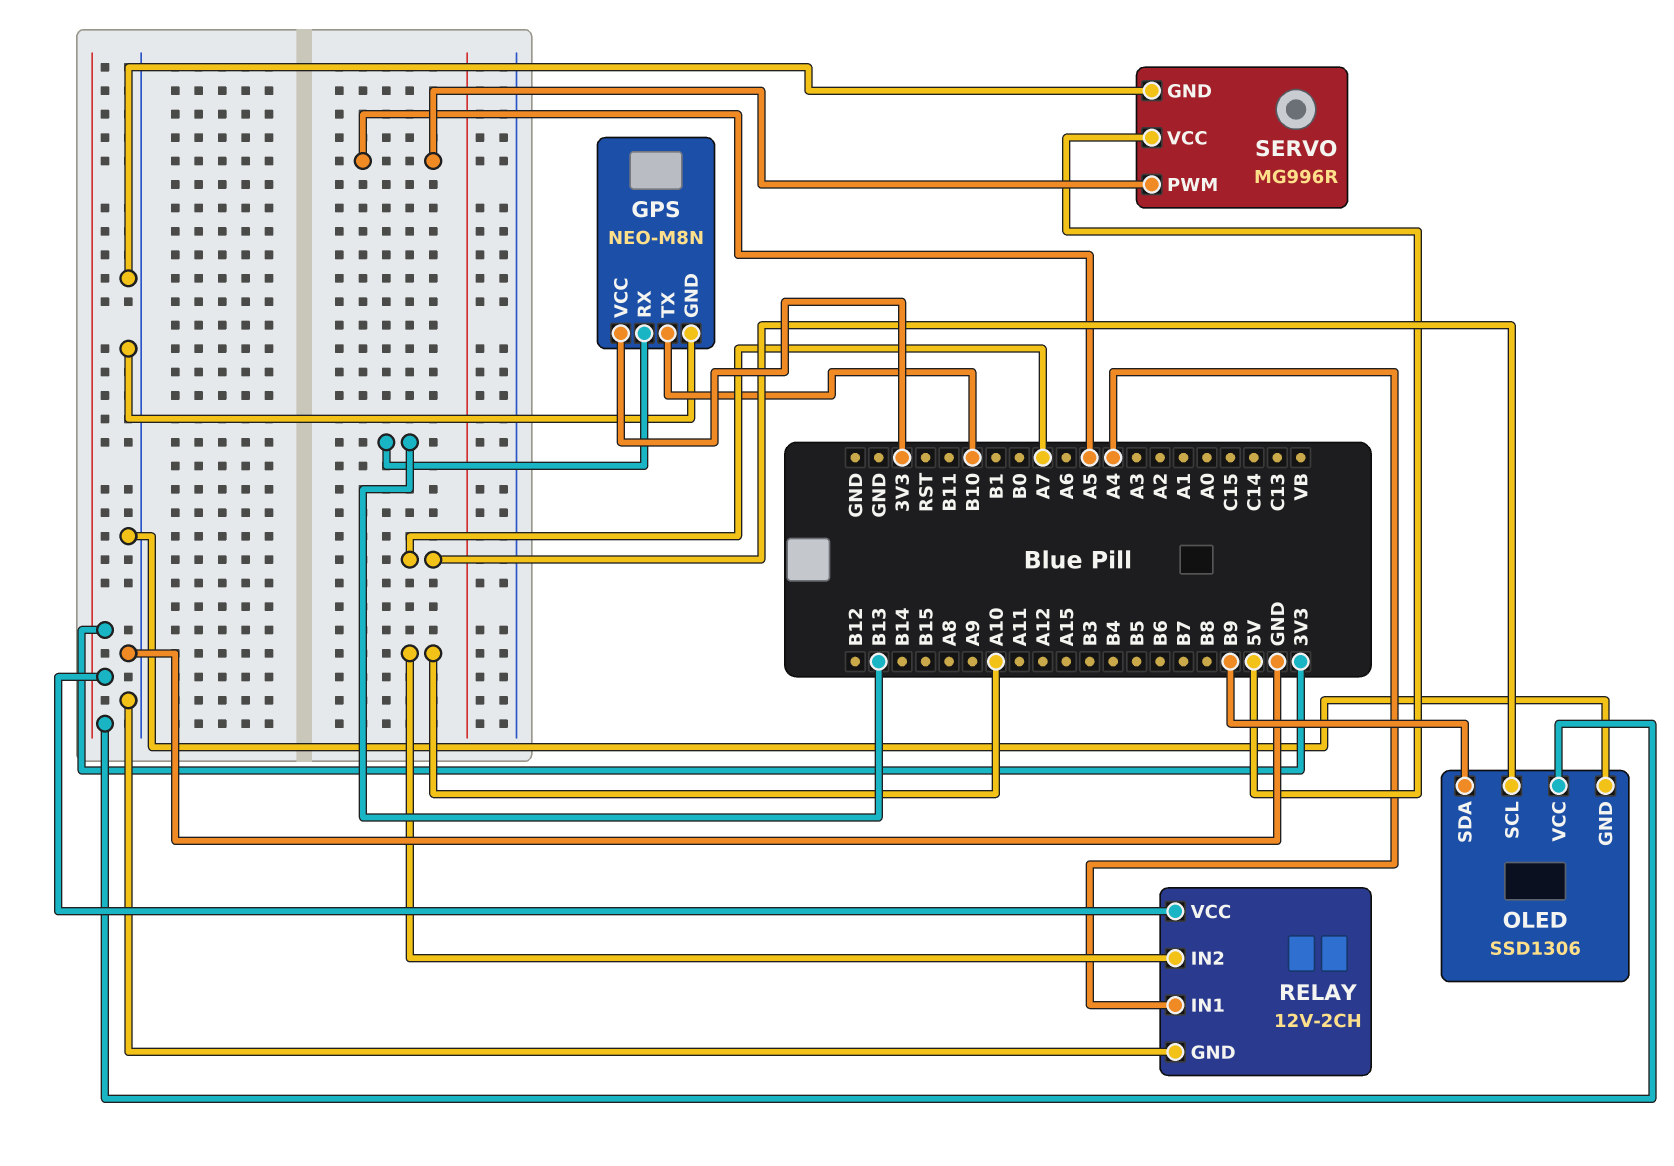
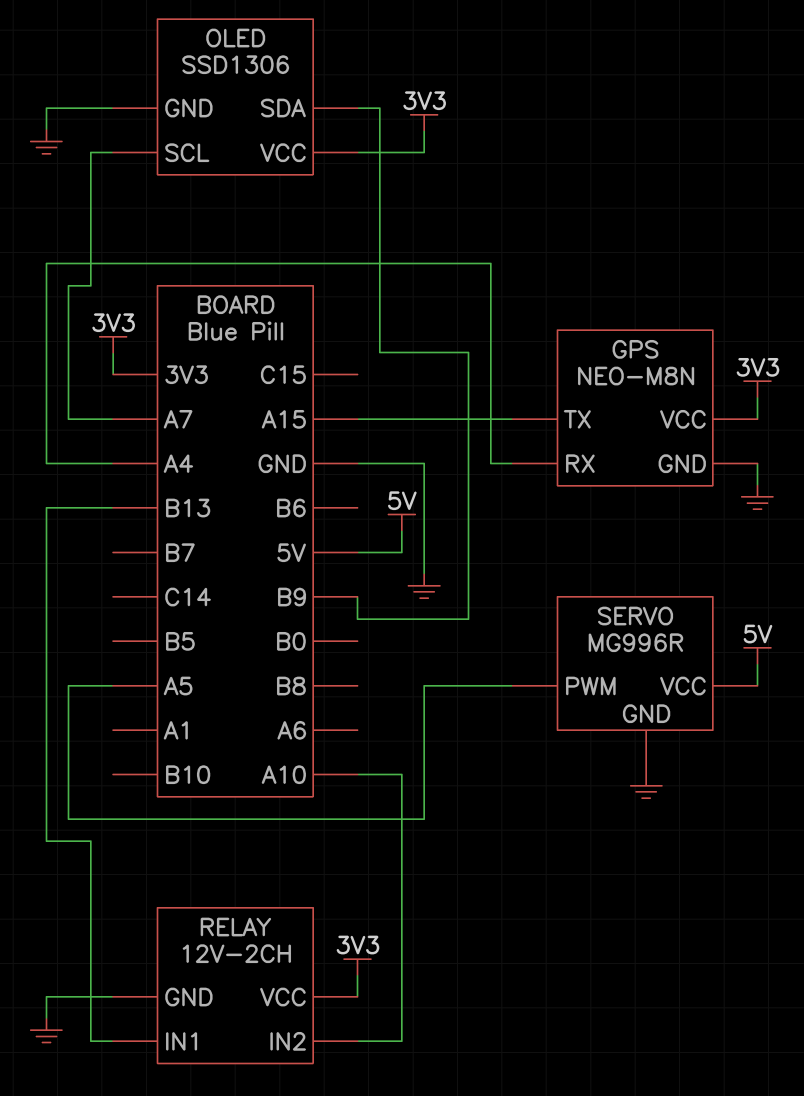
GPS pin RX: B13 -> A4
GPS pin TX: B10 -> A15
RELAY pin IN1: A4 -> B13

